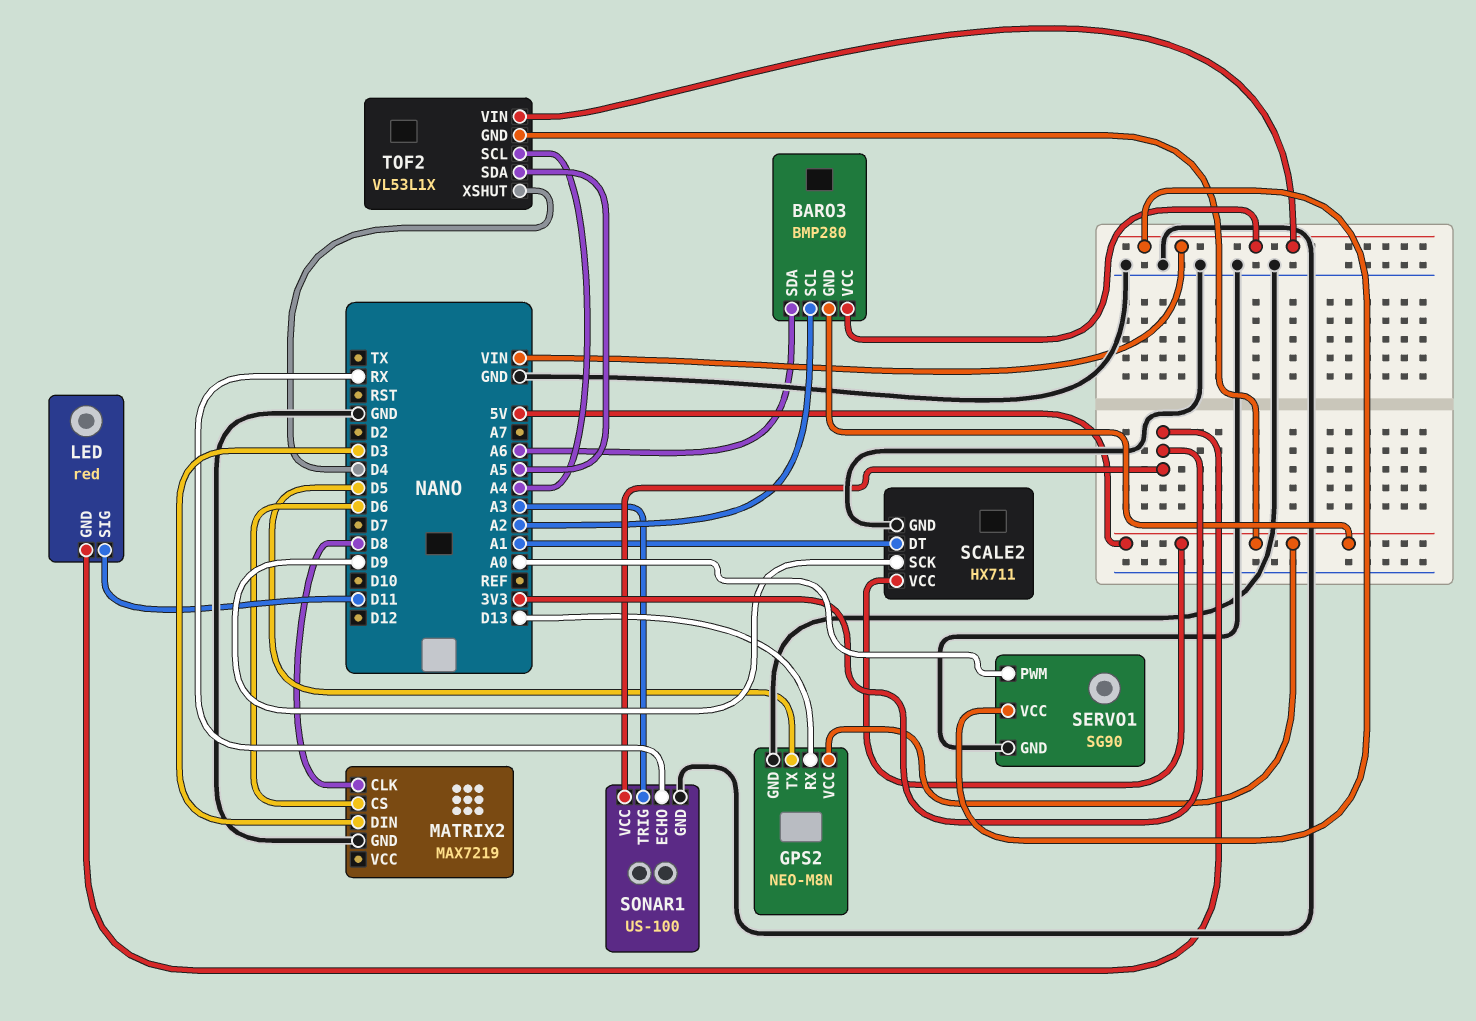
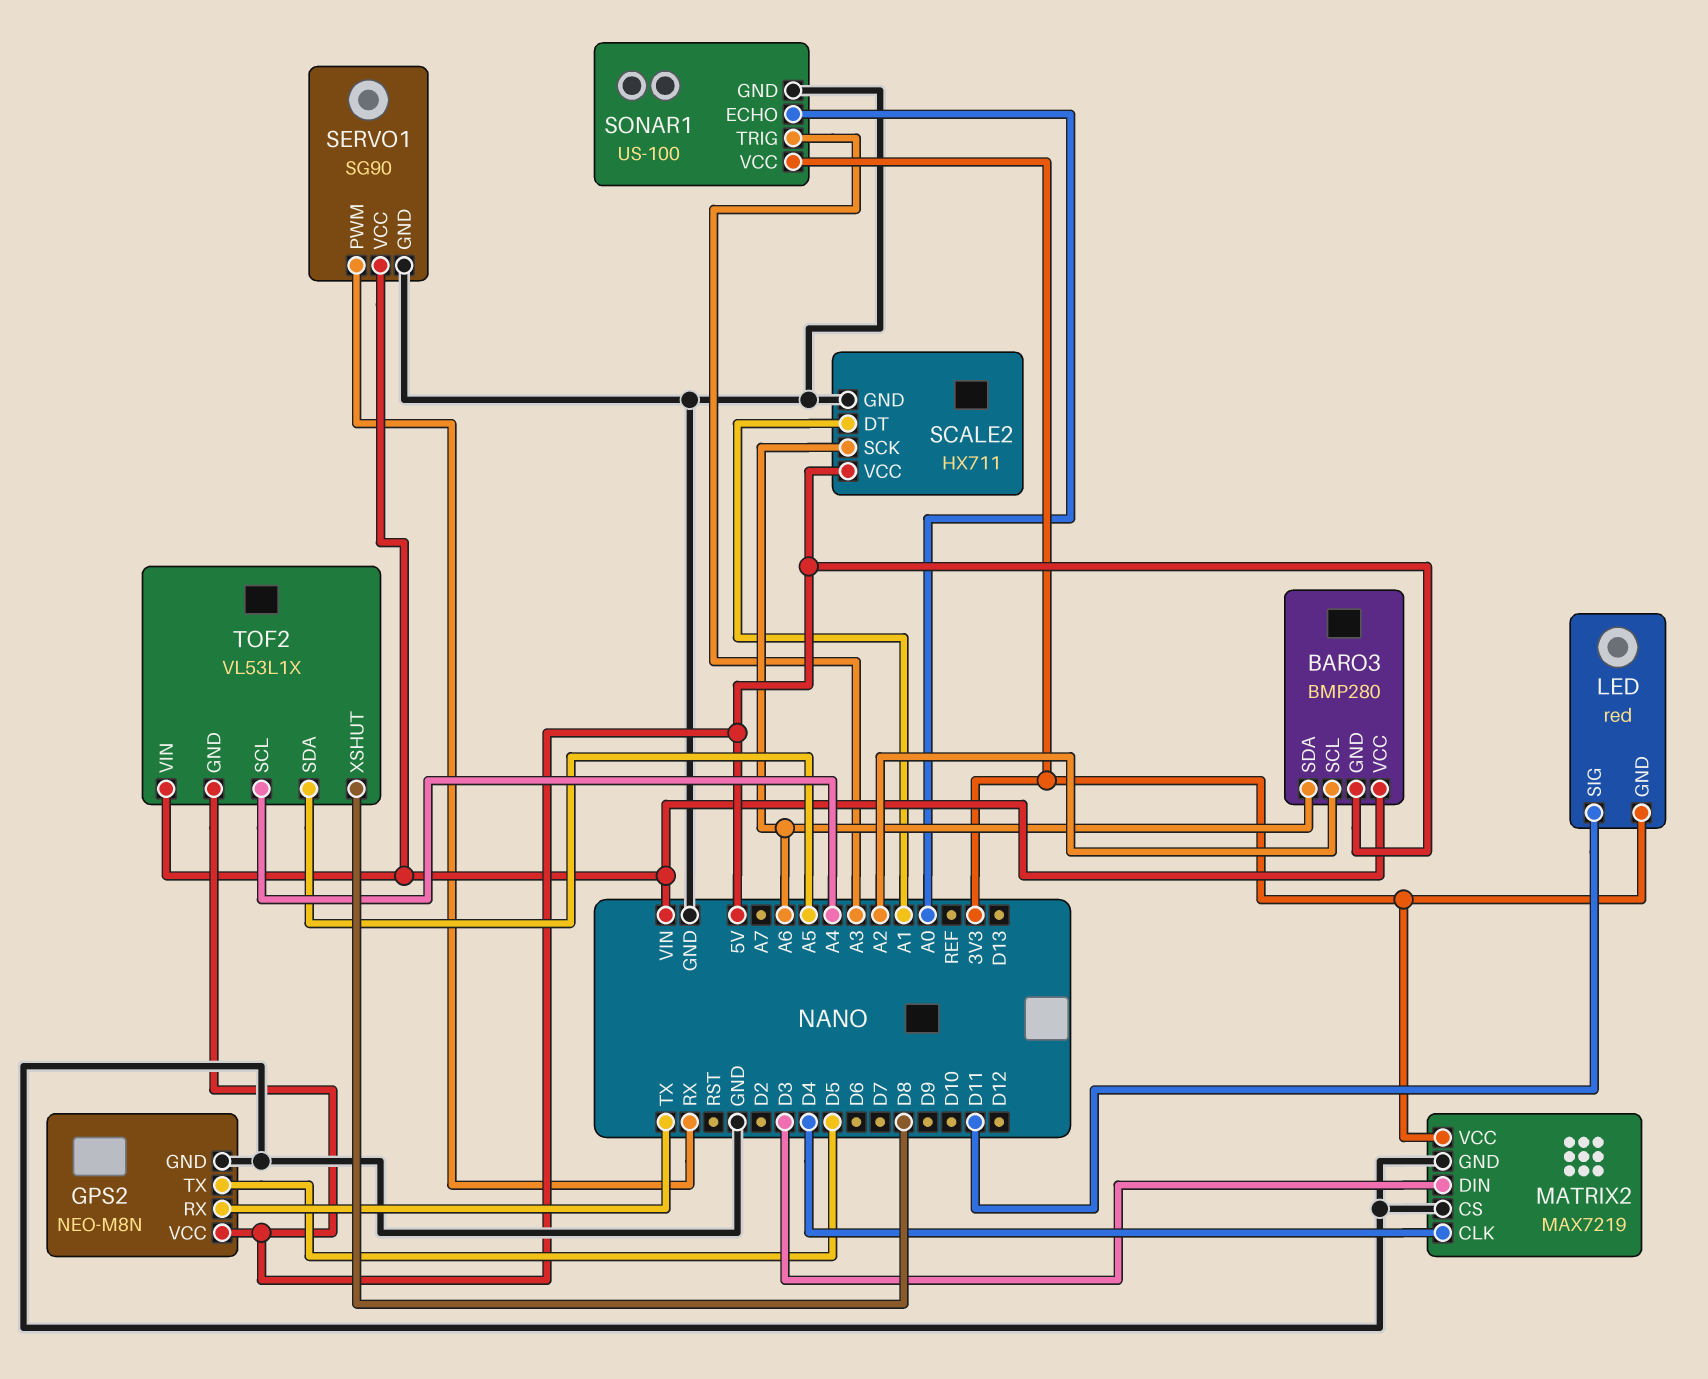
GPS2 pin RX: D13 -> TX
MATRIX2 pin CLK: D8 -> D4
MATRIX2 pin CS: D6 -> GND
MATRIX2 pin VCC: none -> 3V3
SCALE2 pin SCK: D9 -> A6
SERVO1 pin PWM: A0 -> RX
SONAR1 pin ECHO: RX -> A0
TOF2 pin XSHUT: D4 -> D8

